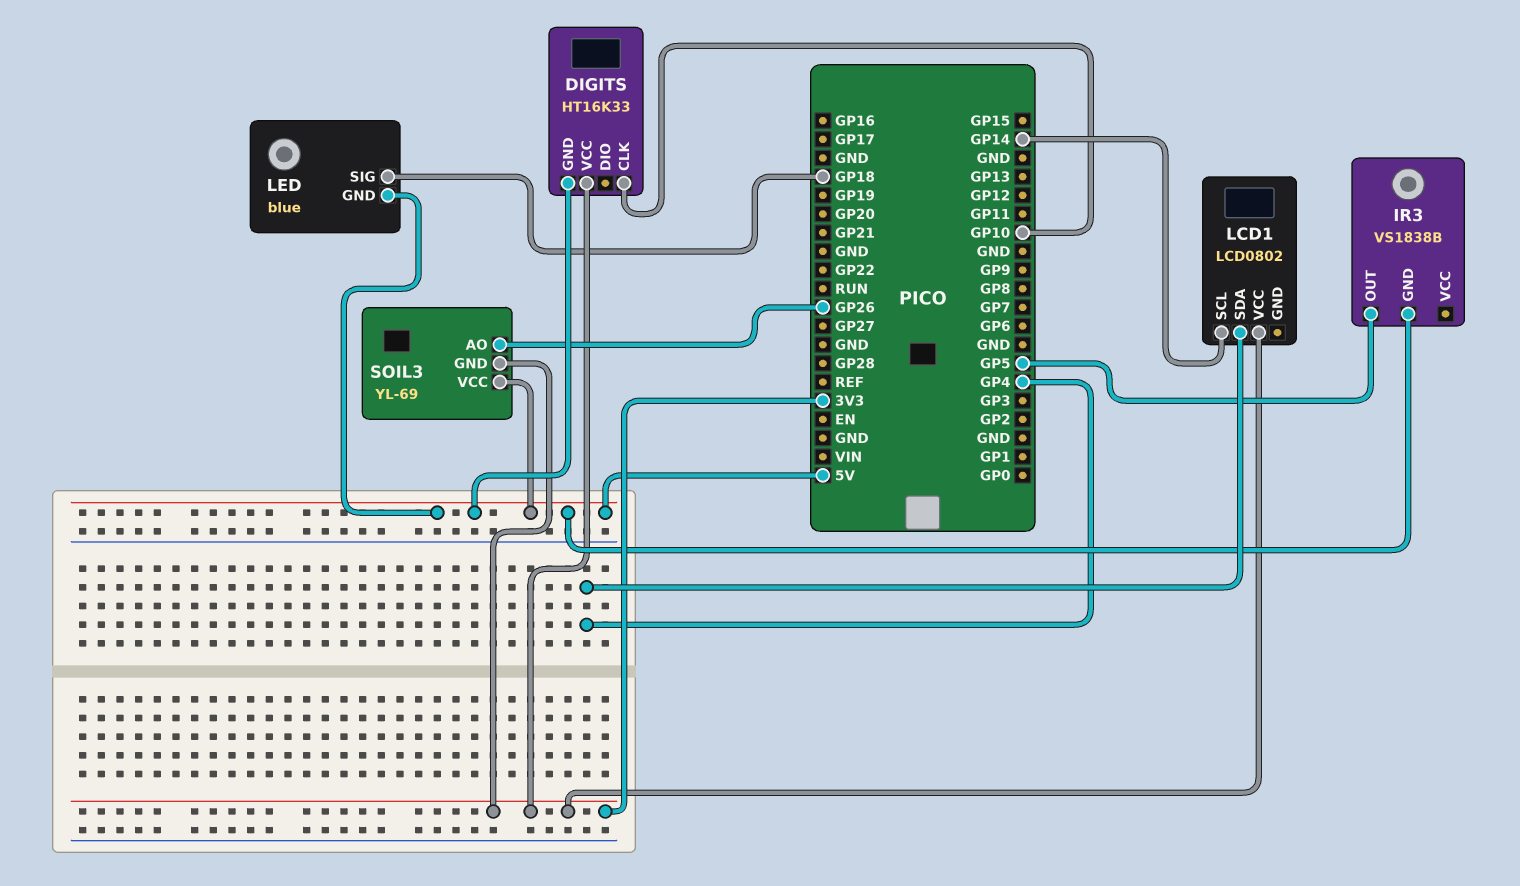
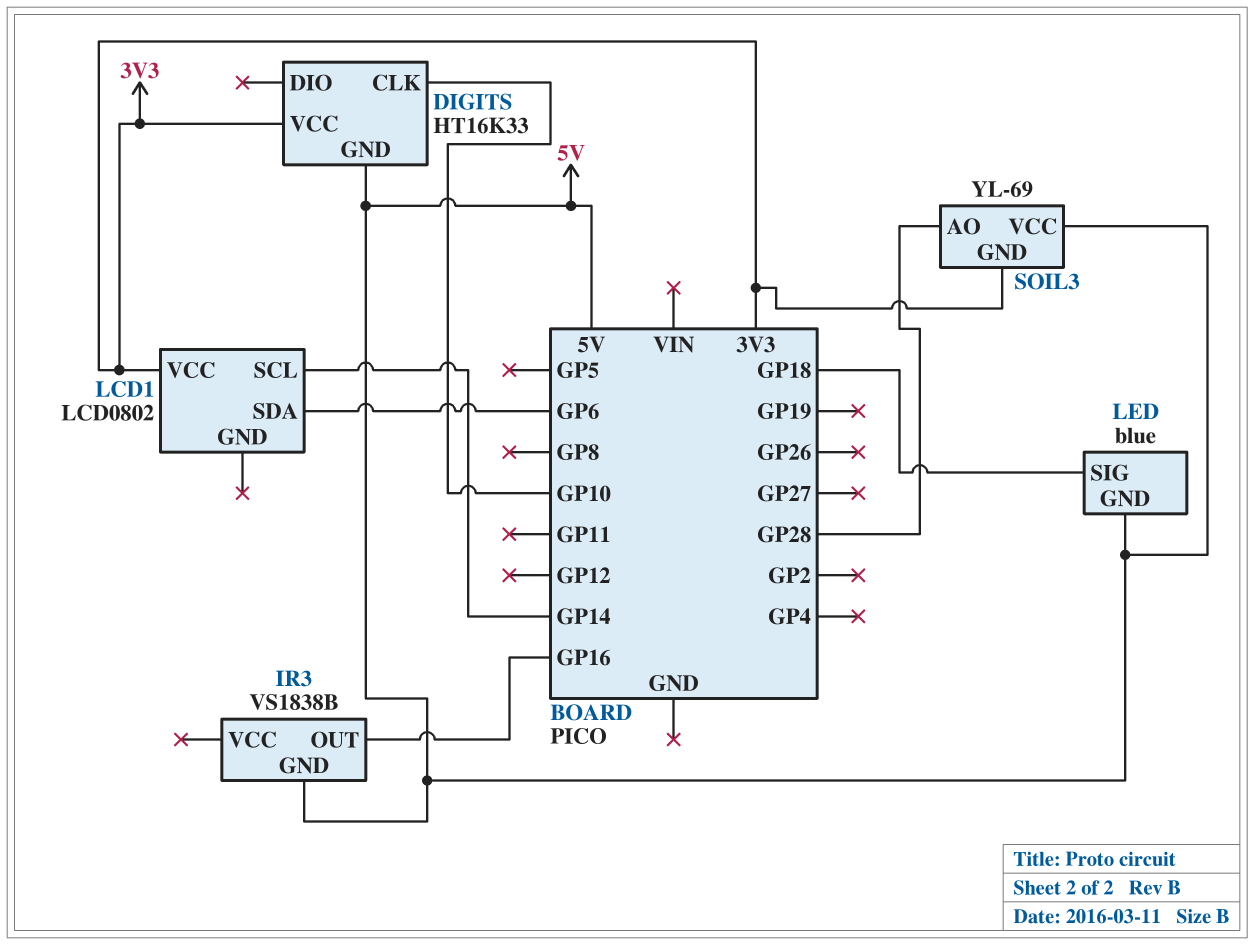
IR3 pin OUT: GP5 -> GP16
LCD1 pin SDA: GP4 -> GP6
SOIL3 pin AO: GP26 -> GP28

